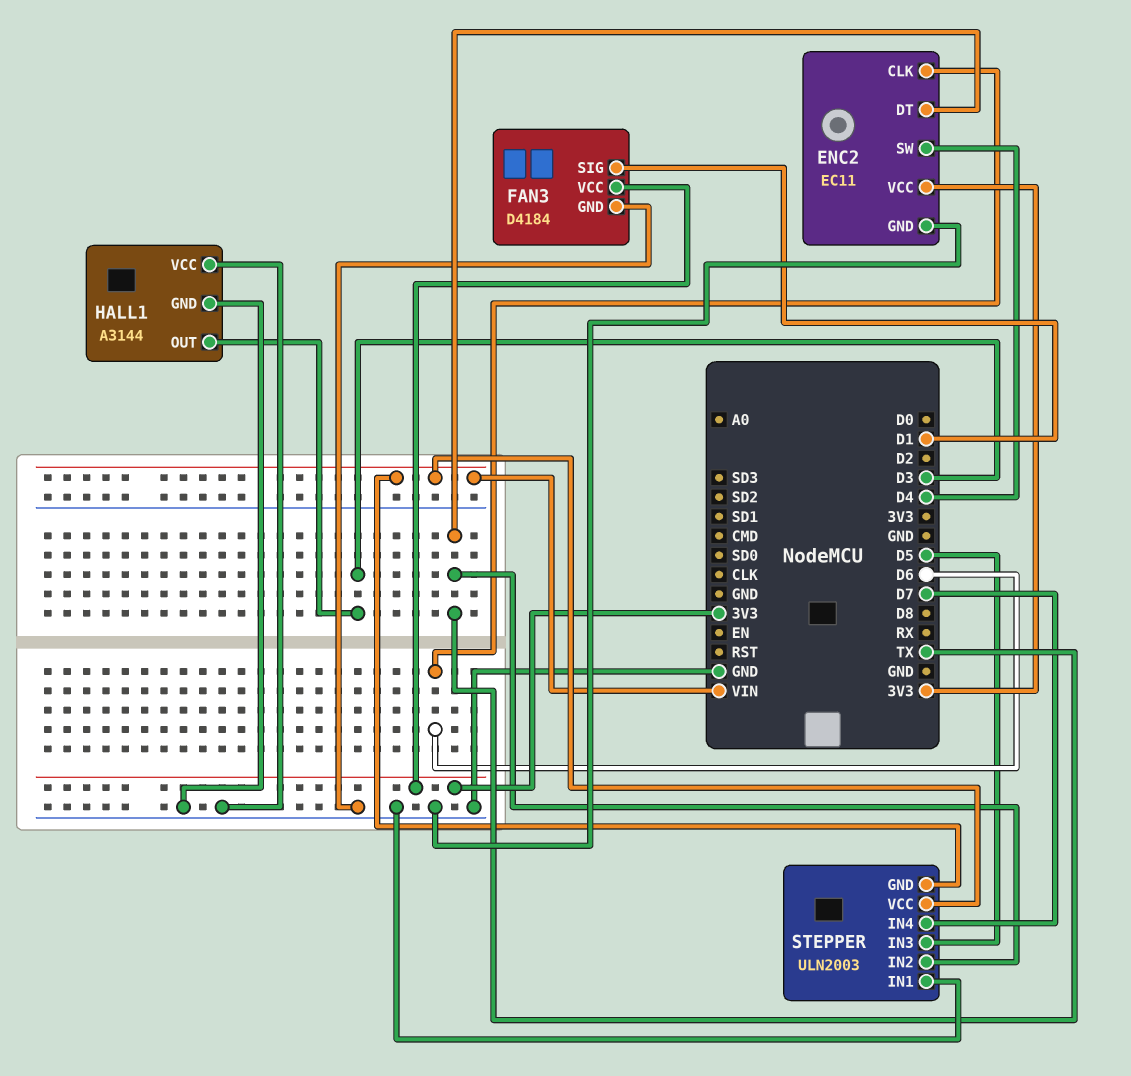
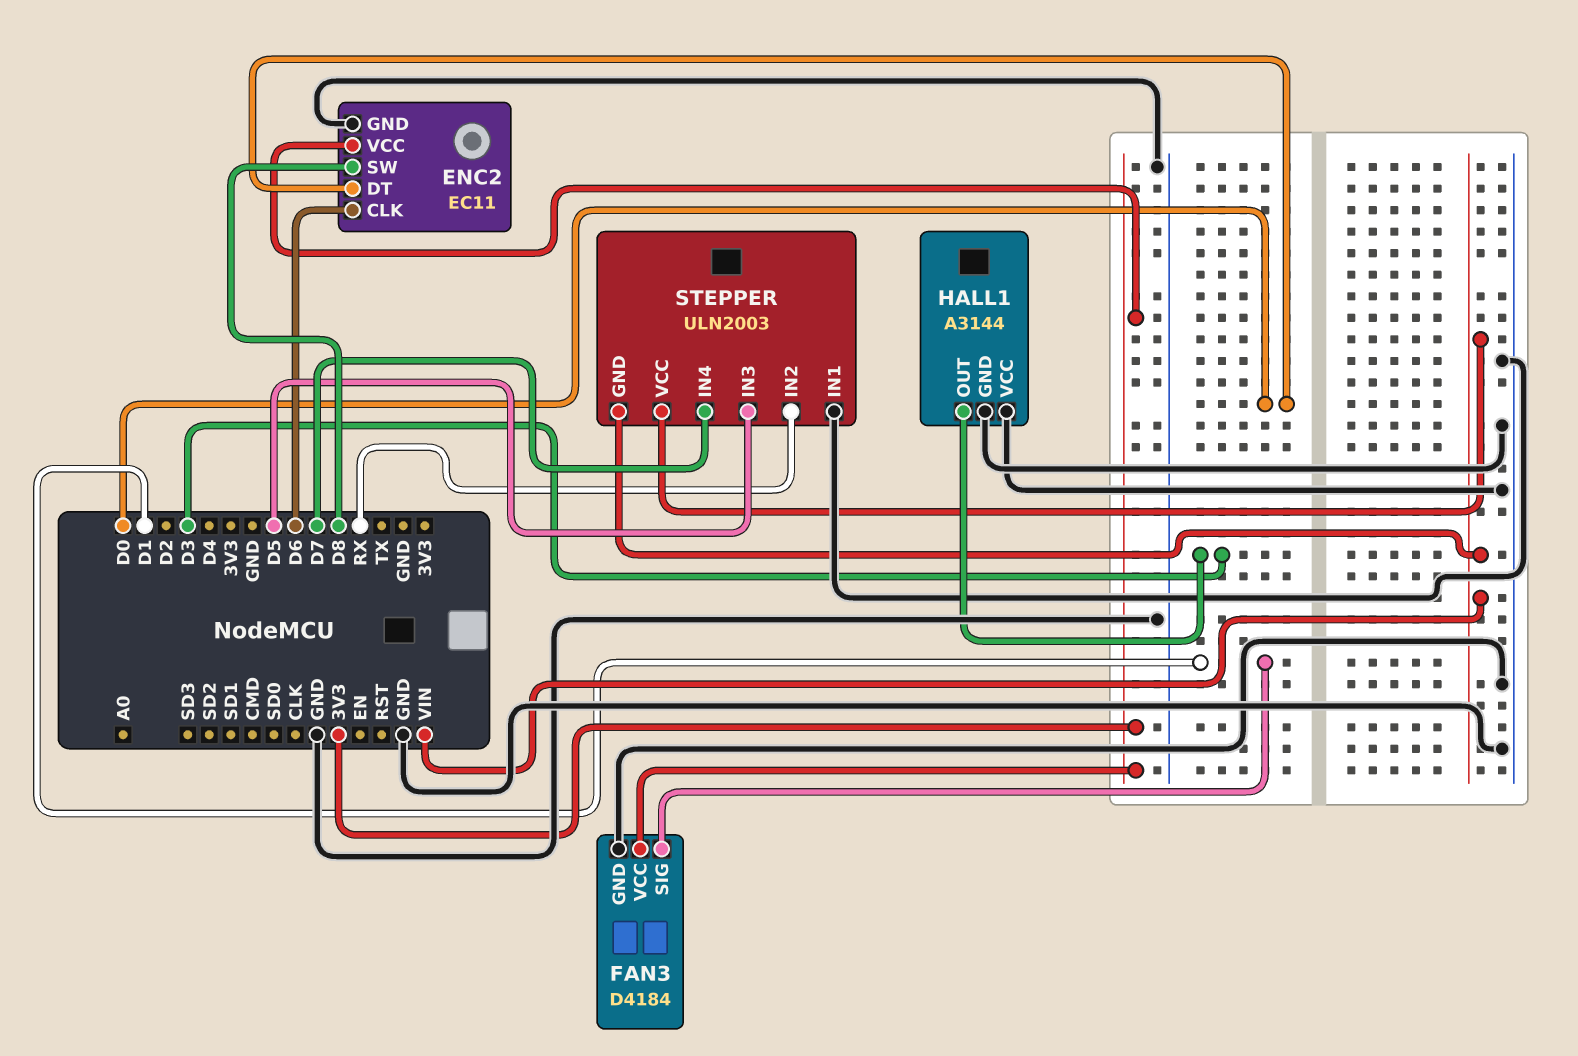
ENC2 pin DT: TX -> D0
ENC2 pin SW: D4 -> D8
STEPPER pin IN2: TX -> RX

